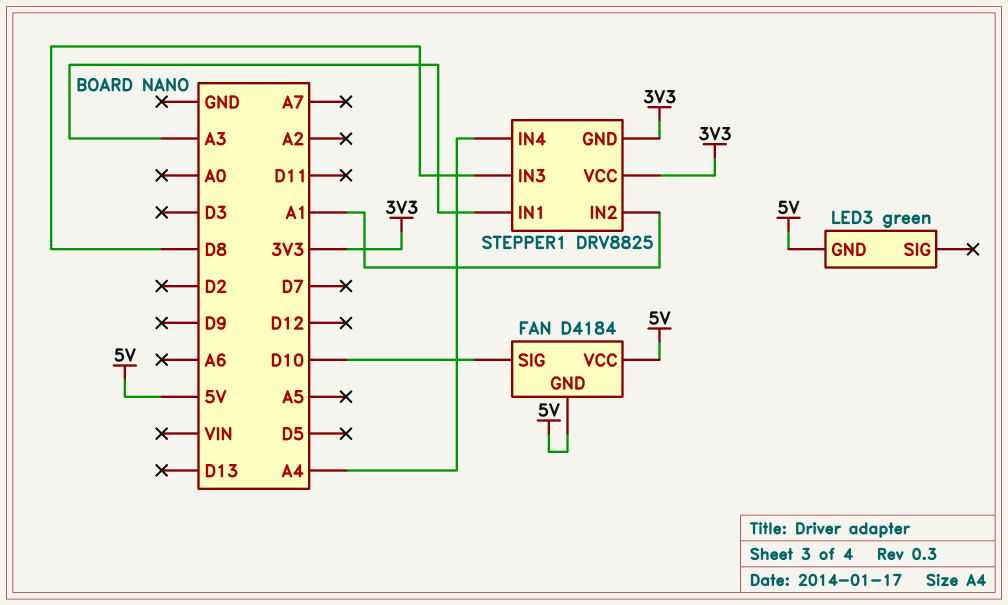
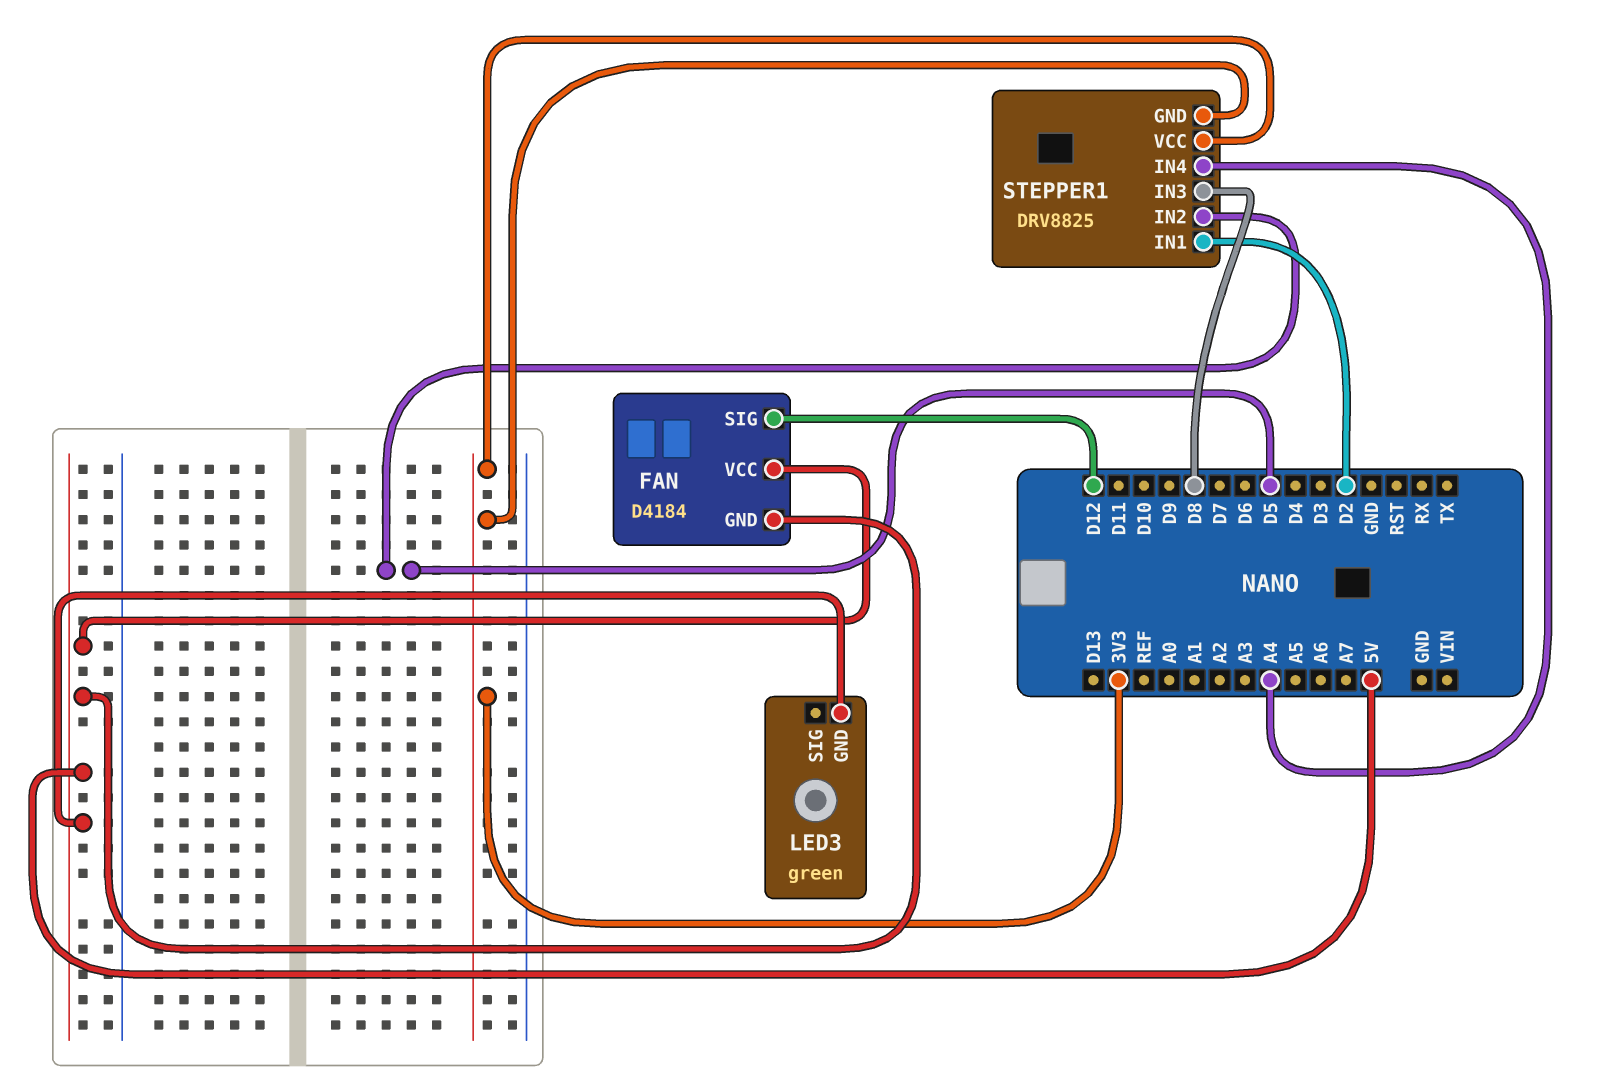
FAN pin SIG: D10 -> D12
STEPPER1 pin IN1: A3 -> D2
STEPPER1 pin IN2: A1 -> D5

